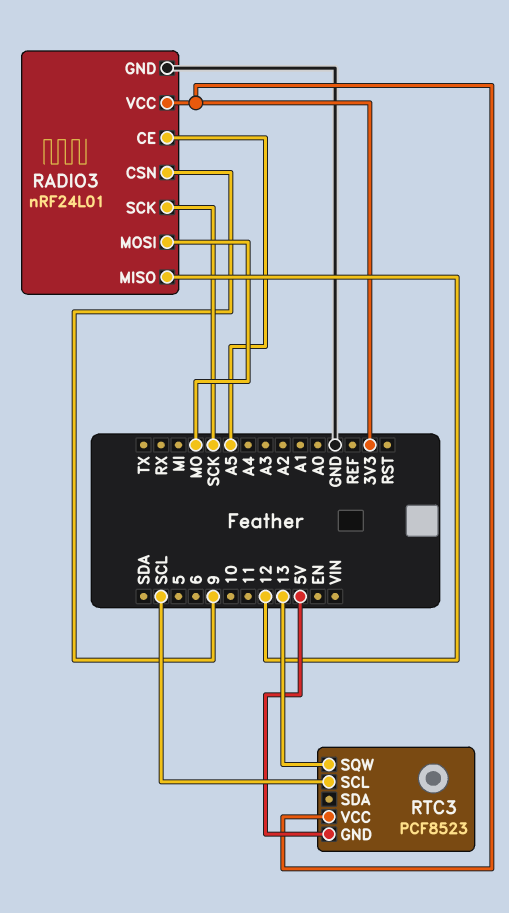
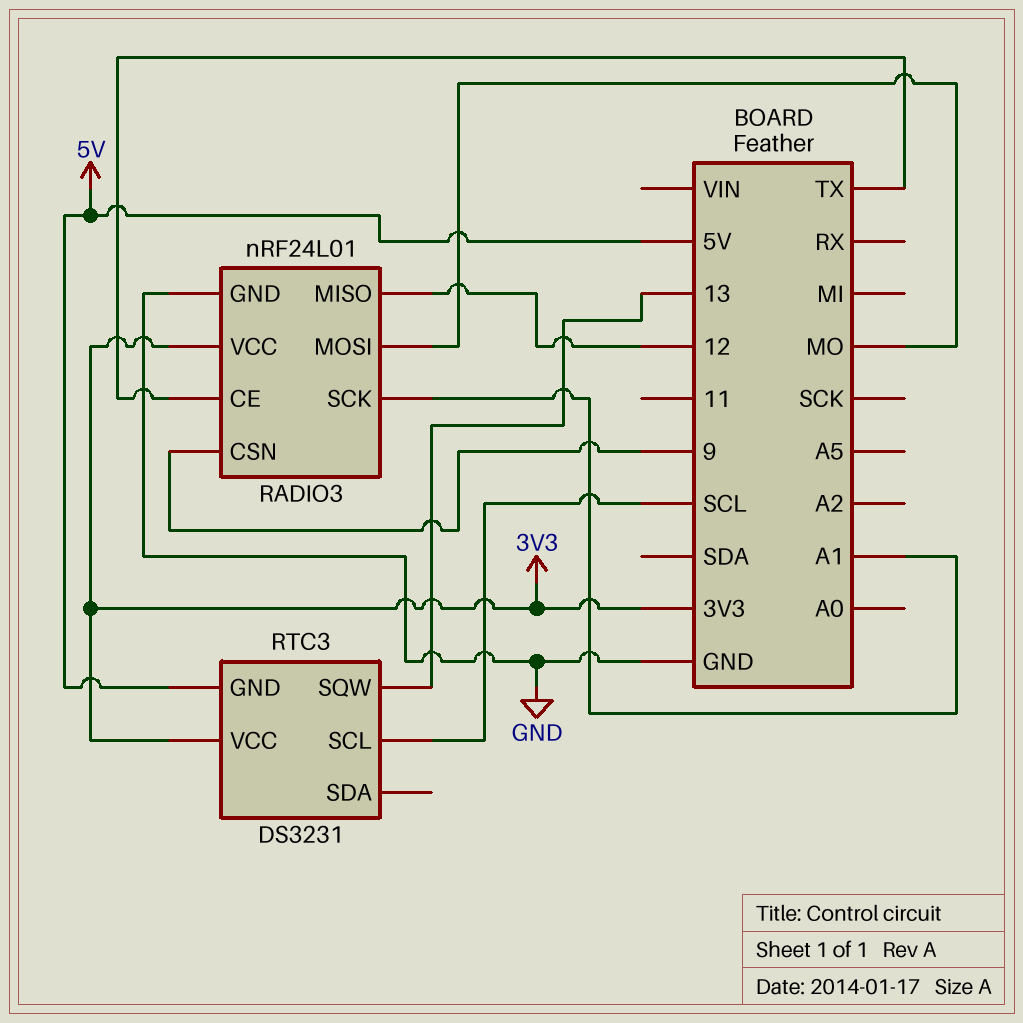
RADIO3 pin CE: A5 -> TX
RADIO3 pin SCK: SCK -> A1
RTC3: PCF8523 -> DS3231

